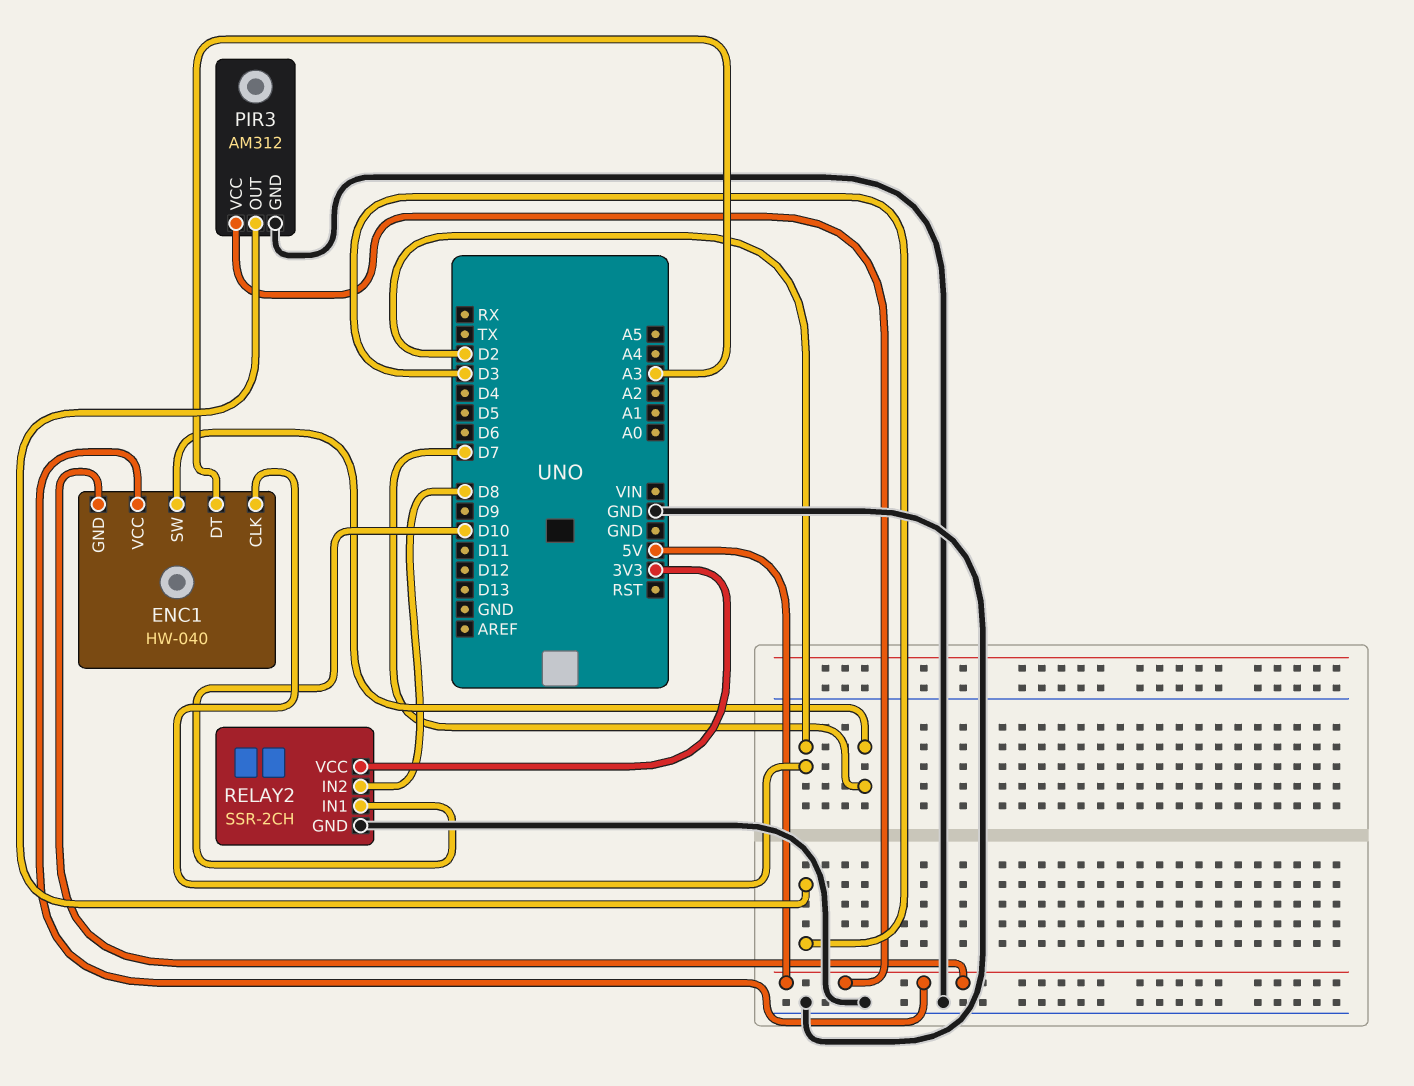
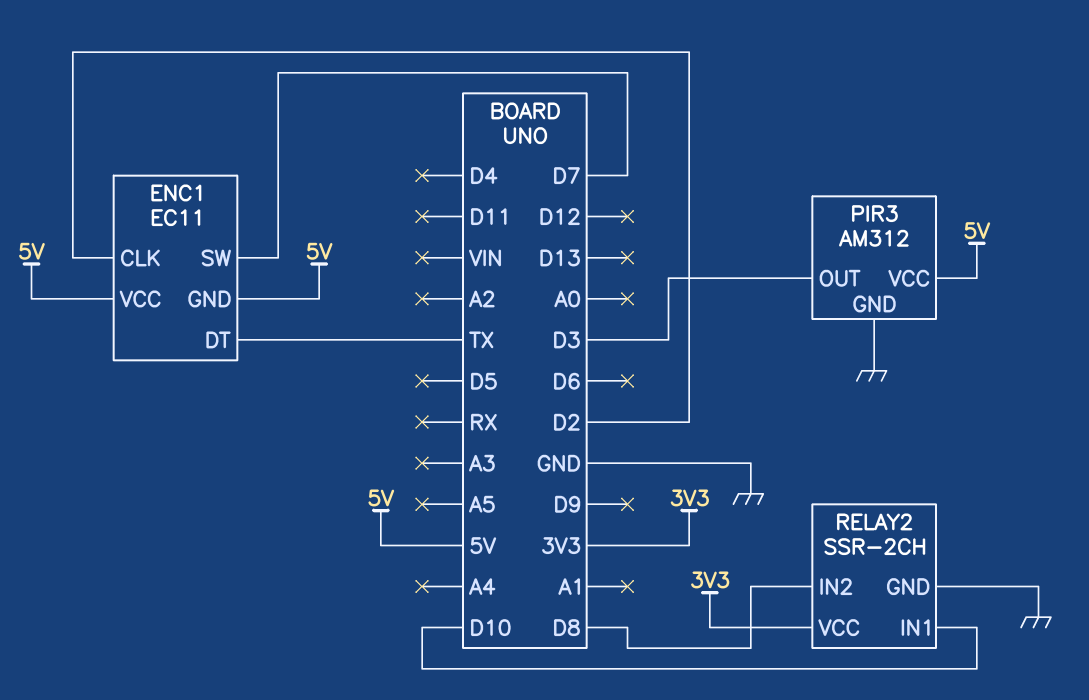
ENC1: HW-040 -> EC11
ENC1 pin DT: A3 -> TX

